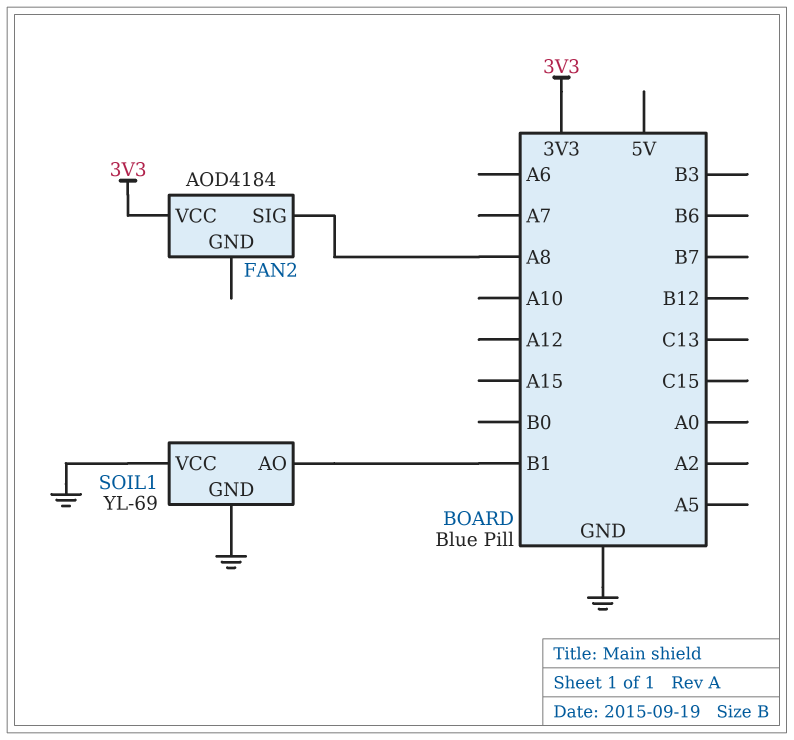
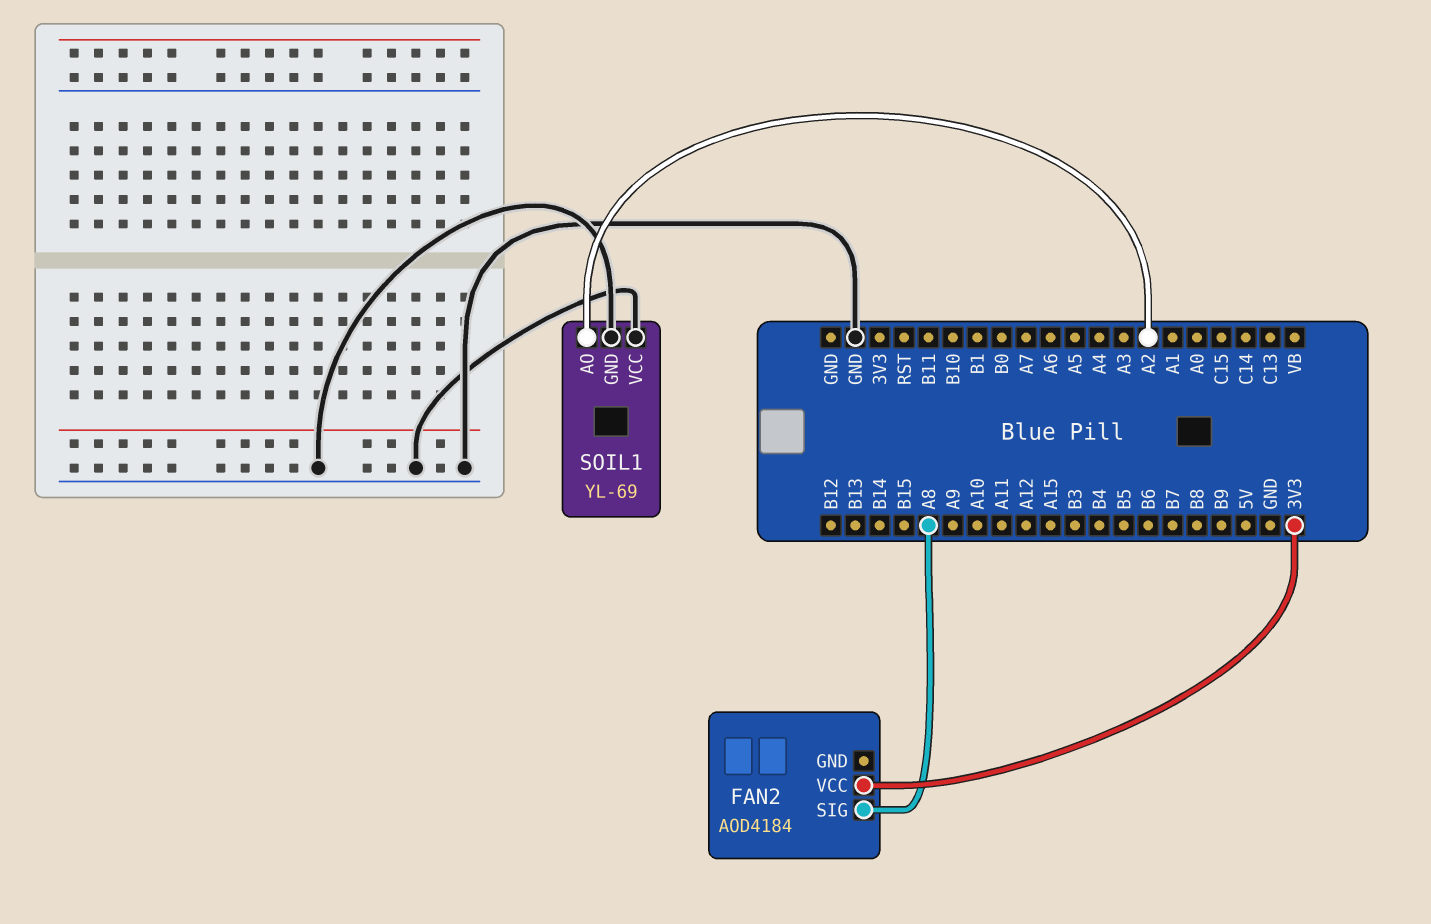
SOIL1 pin AO: B1 -> A2

